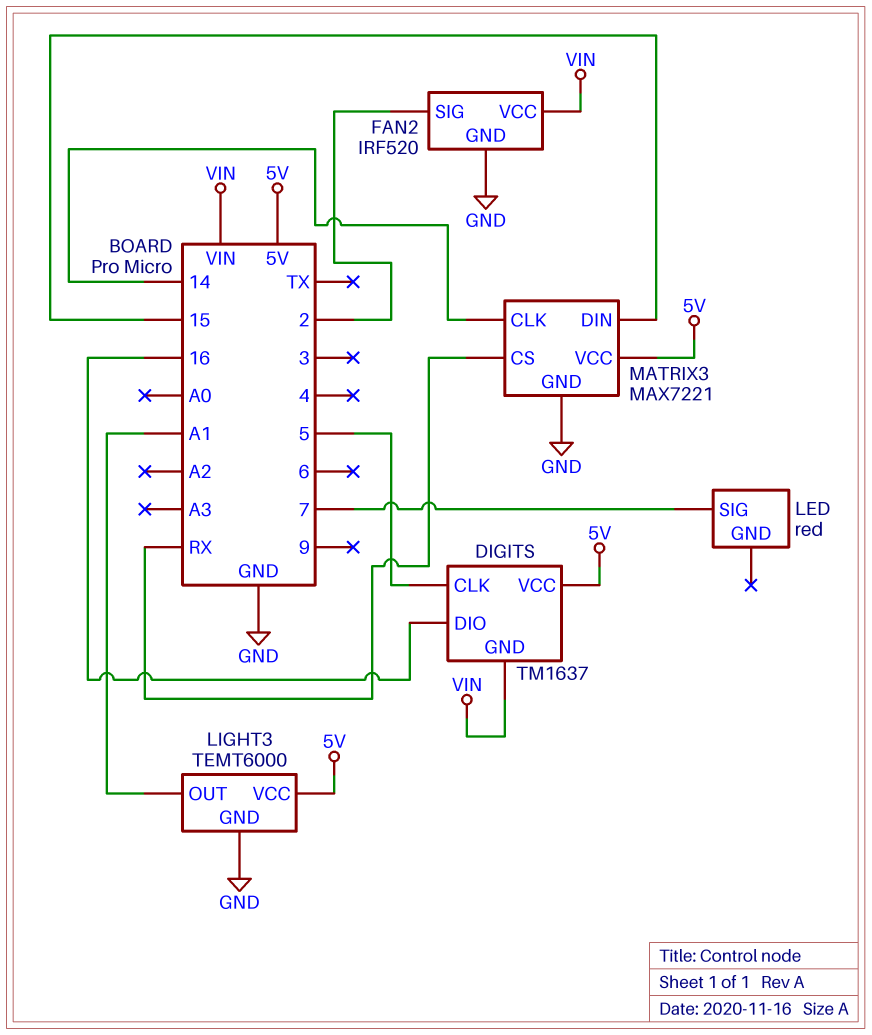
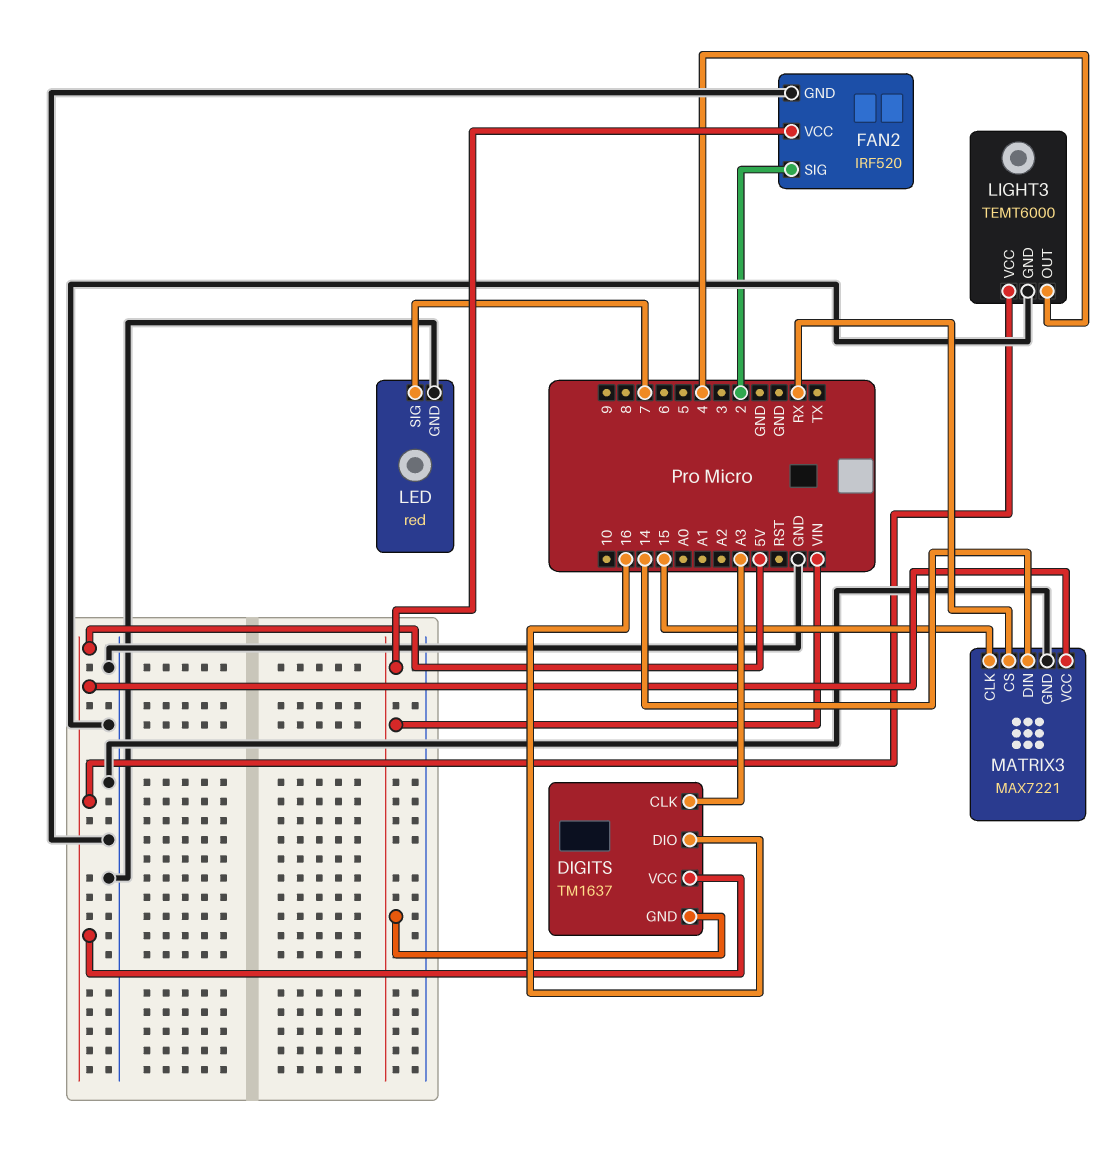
DIGITS pin CLK: 5 -> A3
LED pin GND: none -> GND
LIGHT3 pin OUT: A1 -> 4
MATRIX3 pin CLK: 14 -> 15
MATRIX3 pin DIN: 15 -> 14

